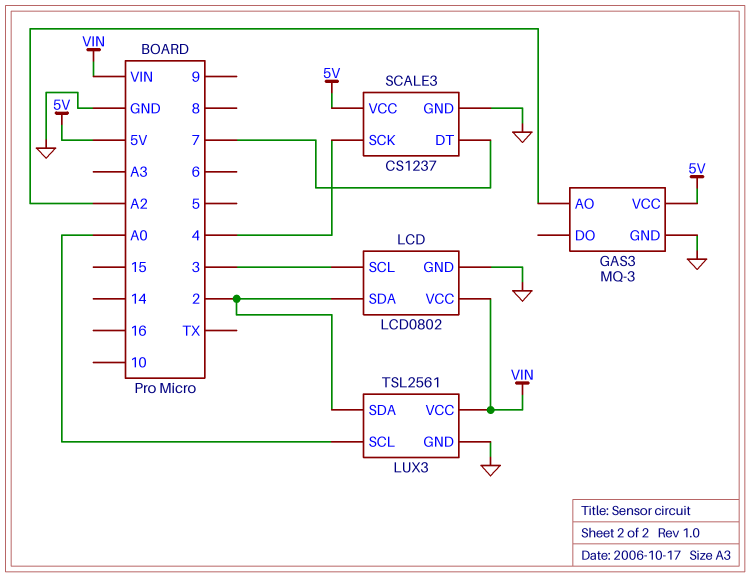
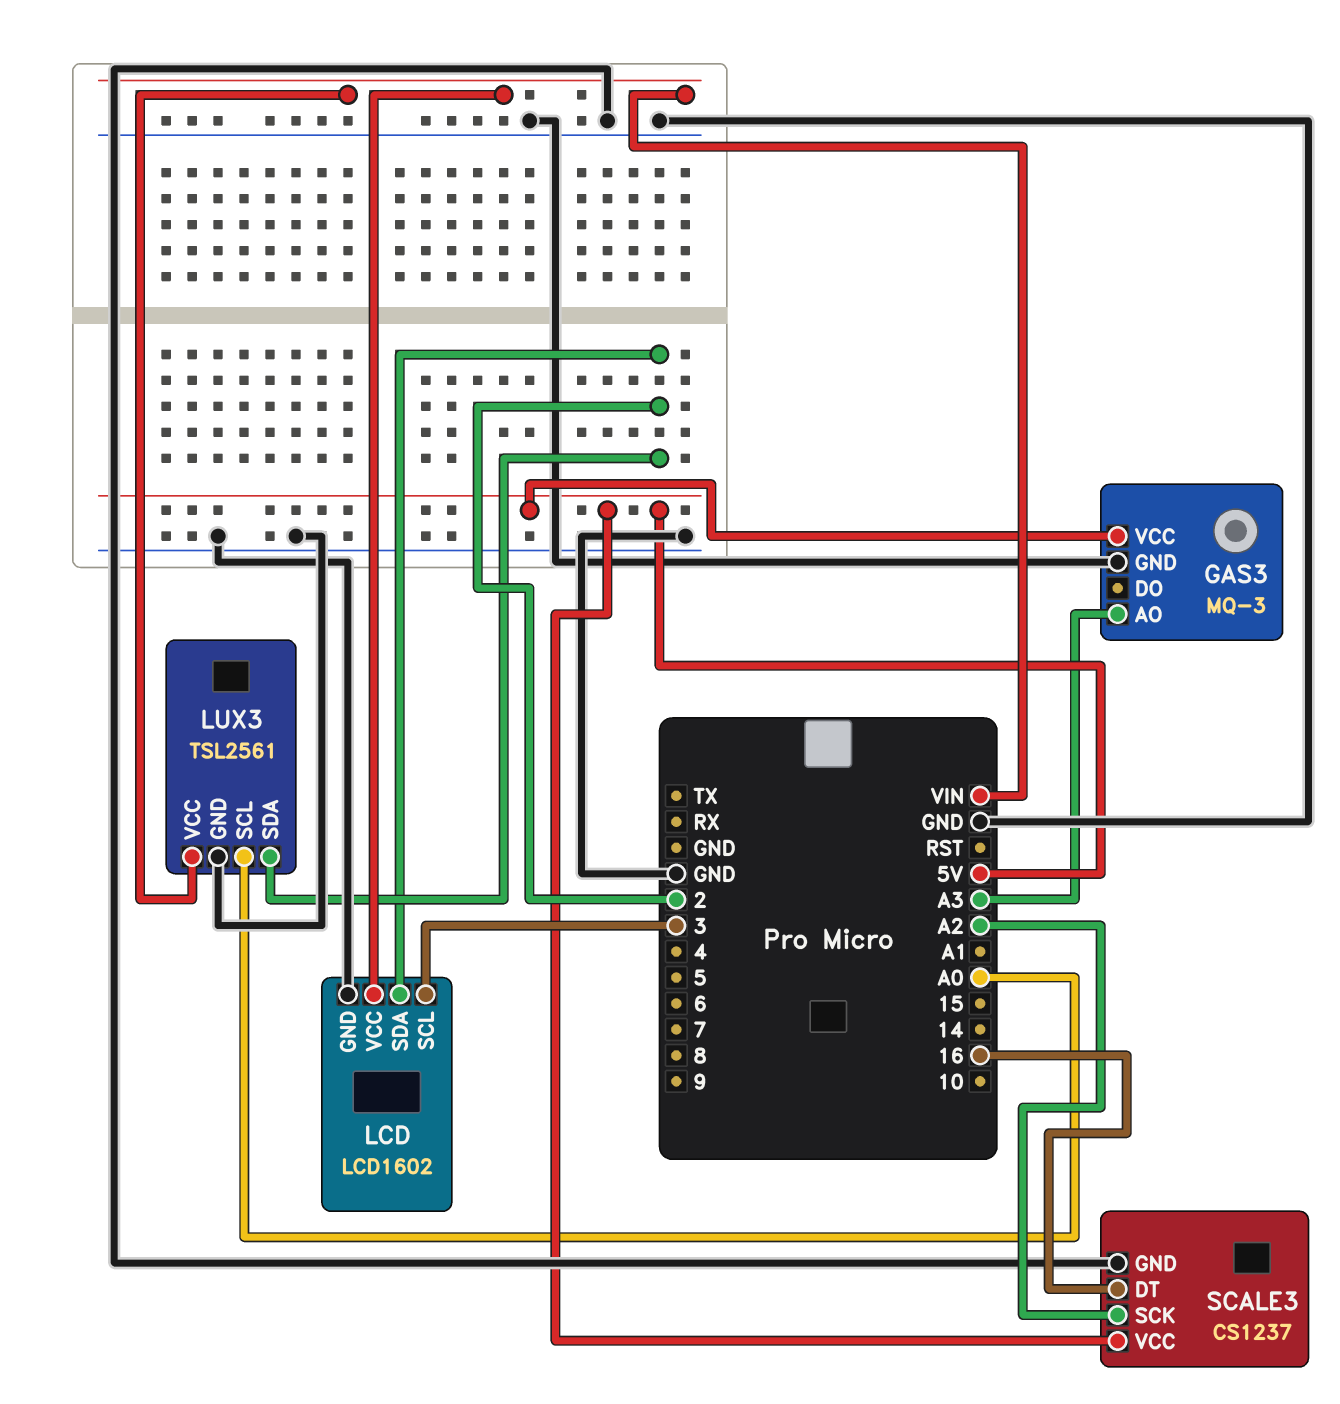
GAS3 pin AO: A2 -> A3
LCD: LCD0802 -> LCD1602
SCALE3 pin DT: 7 -> 16
SCALE3 pin SCK: 4 -> A2

